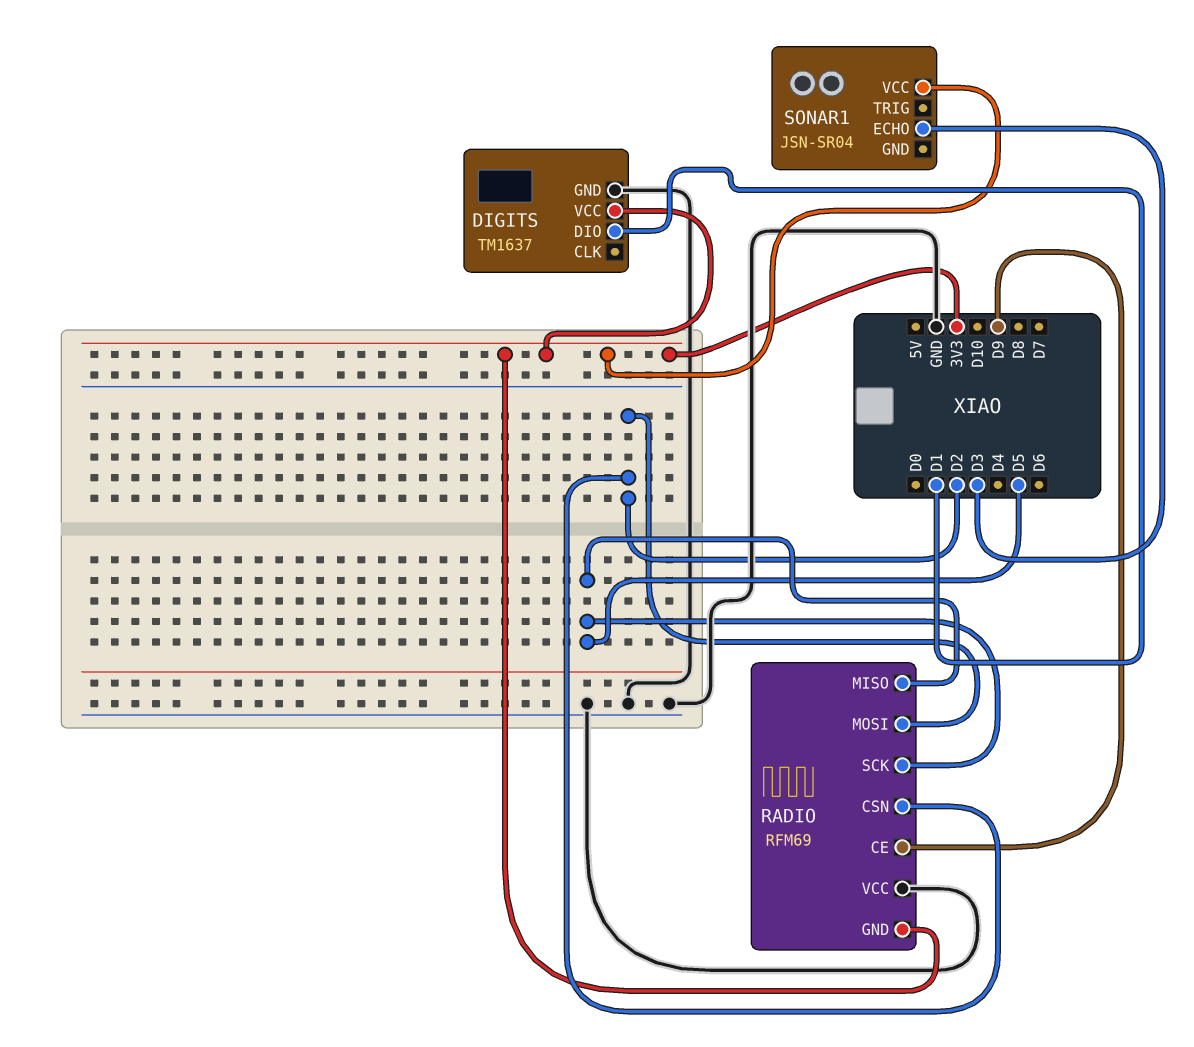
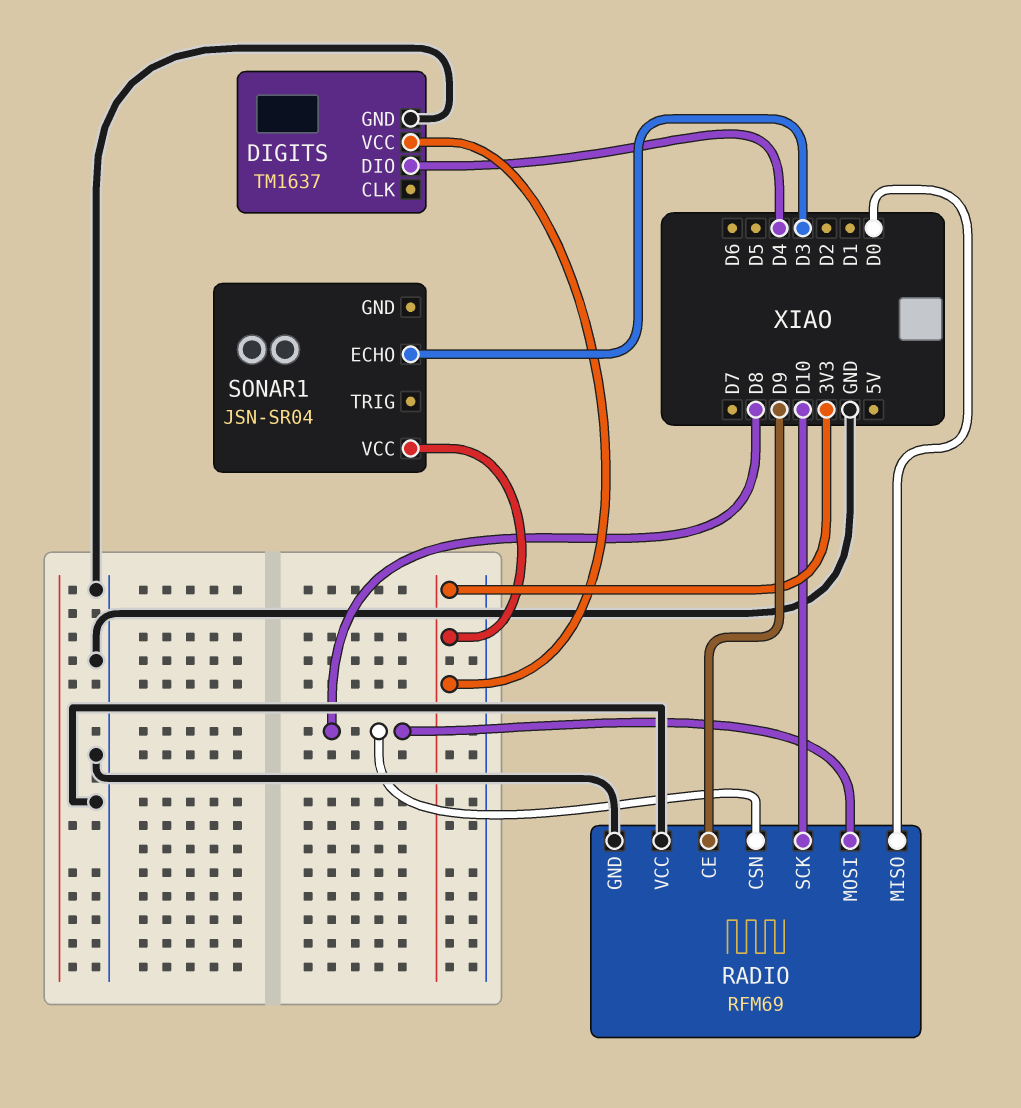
DIGITS pin DIO: D1 -> D4
RADIO pin CSN: D2 -> D8
RADIO pin GND: 3V3 -> GND
RADIO pin MISO: D5 -> D0
RADIO pin MOSI: D2 -> D8
RADIO pin SCK: D5 -> D10

